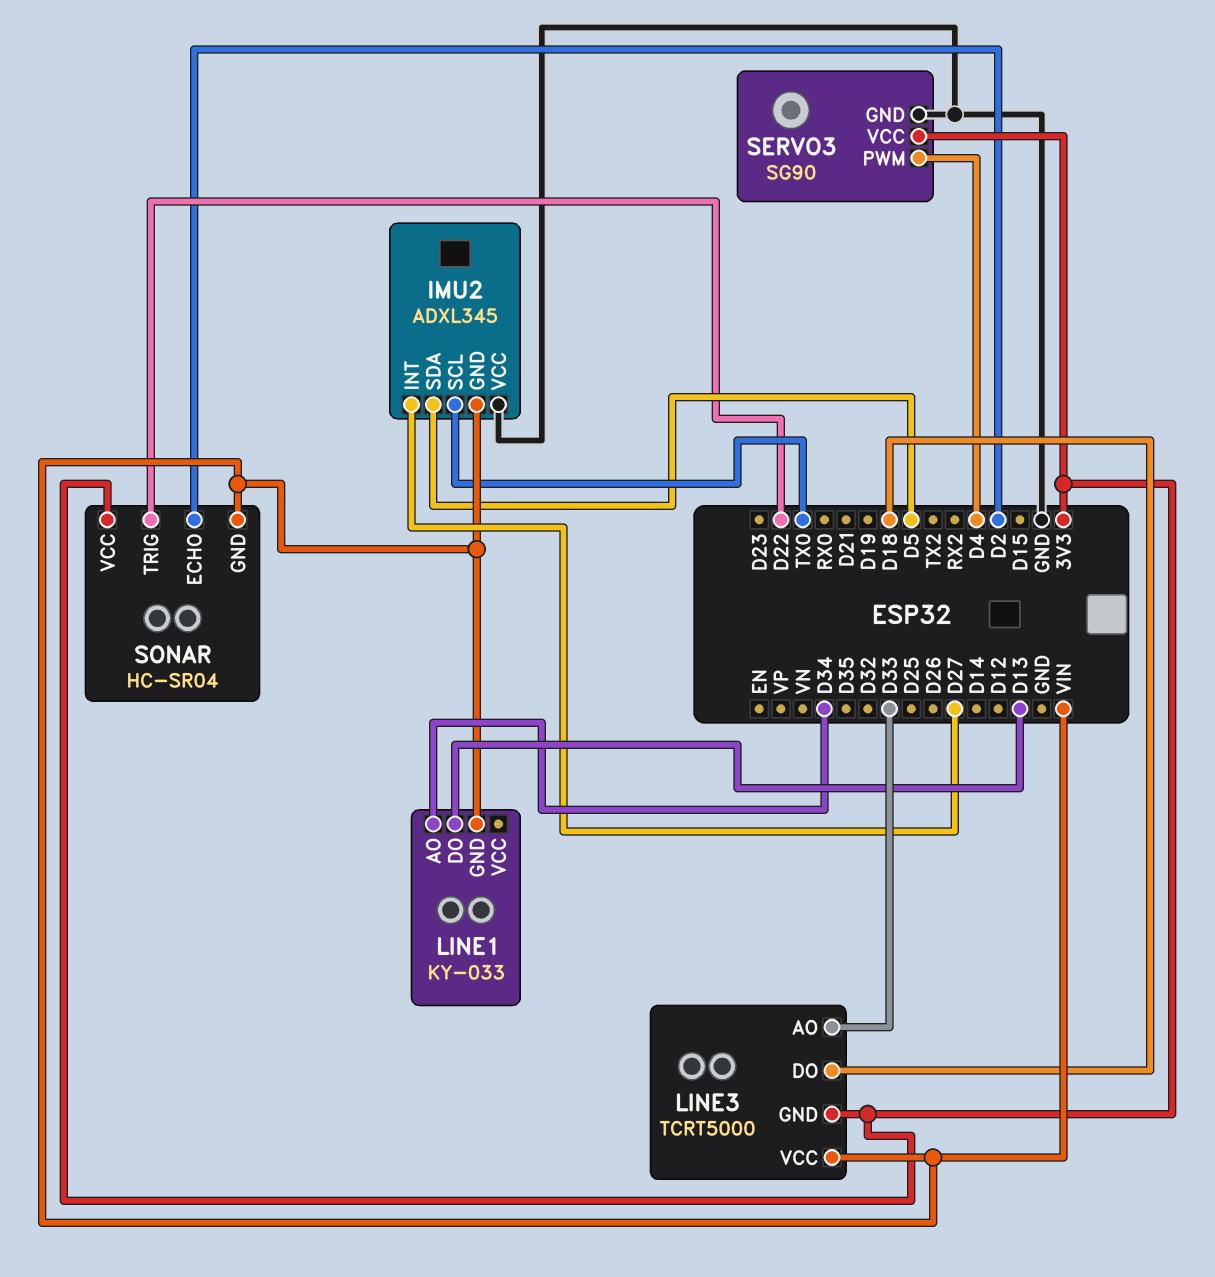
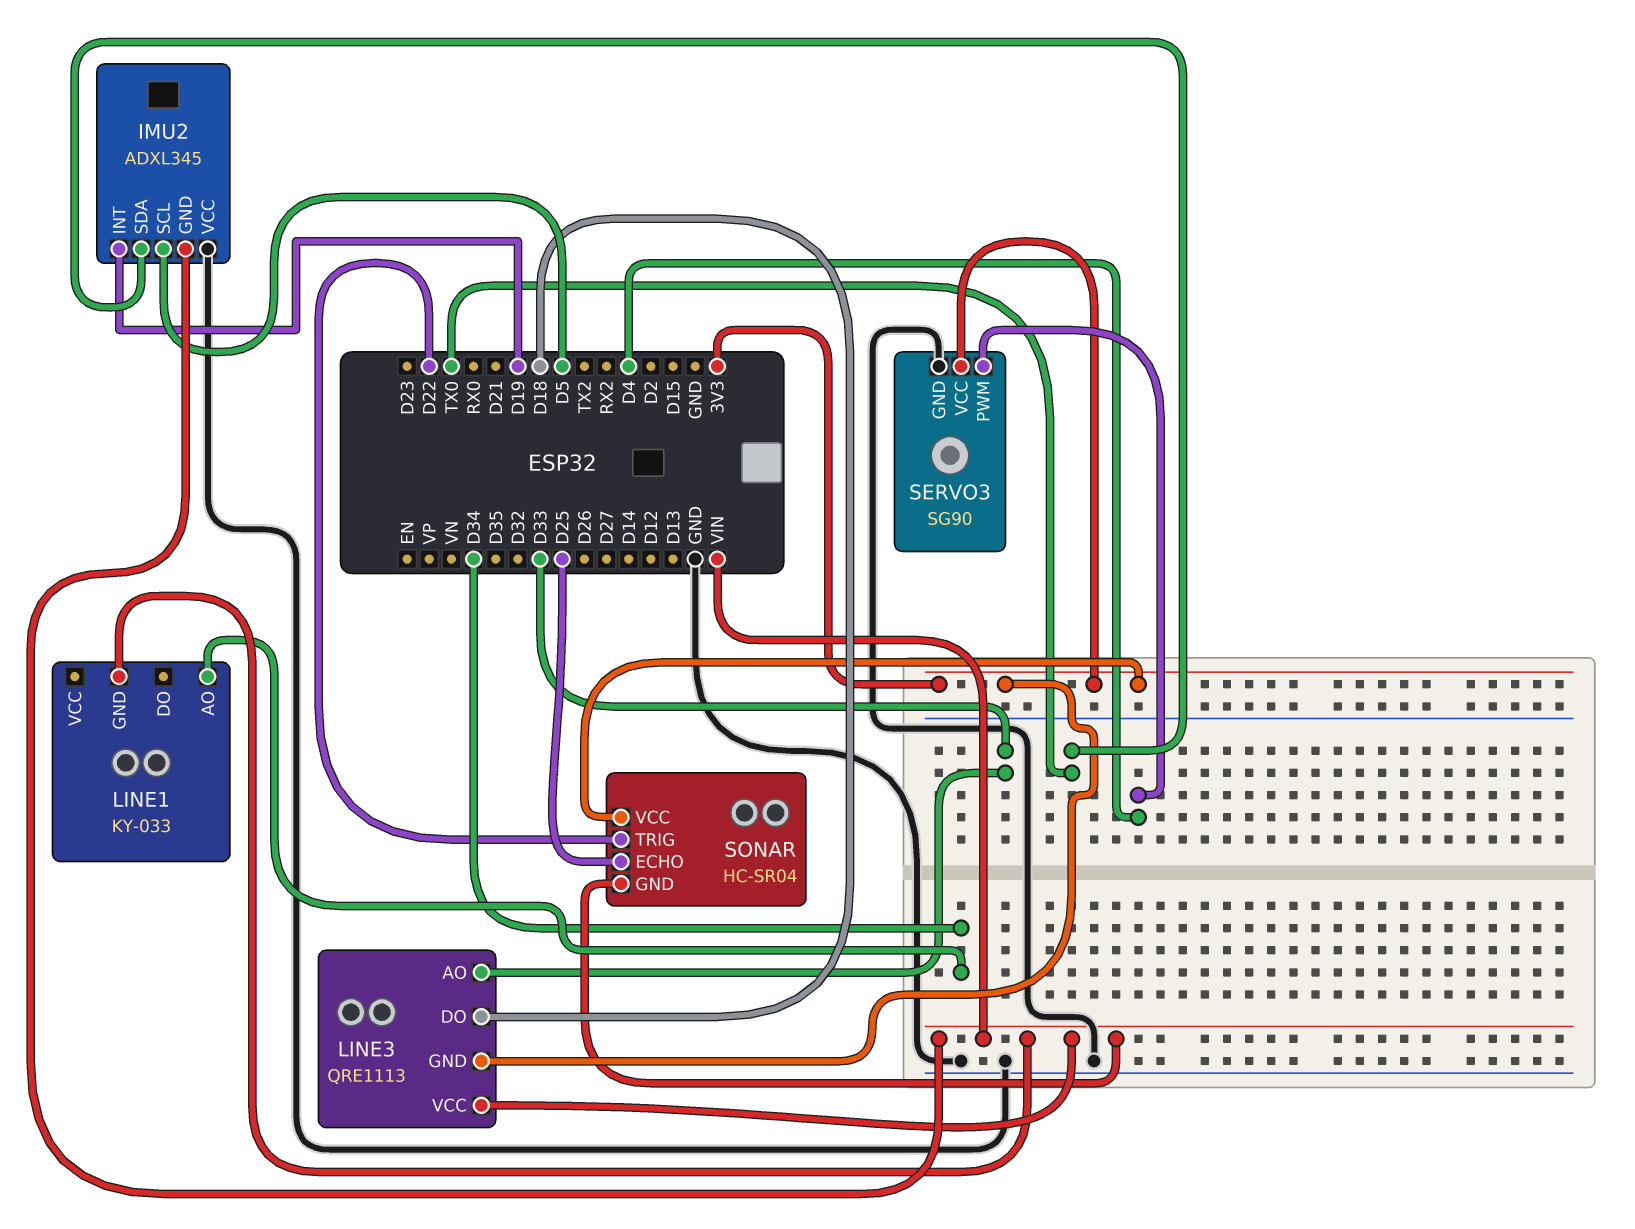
IMU2 pin INT: D27 -> D19
IMU2 pin SCL: TX0 -> D5
IMU2 pin SDA: D5 -> TX0
LINE1 pin DO: D13 -> none
LINE3: TCRT5000 -> QRE1113
SONAR pin ECHO: D2 -> D25

